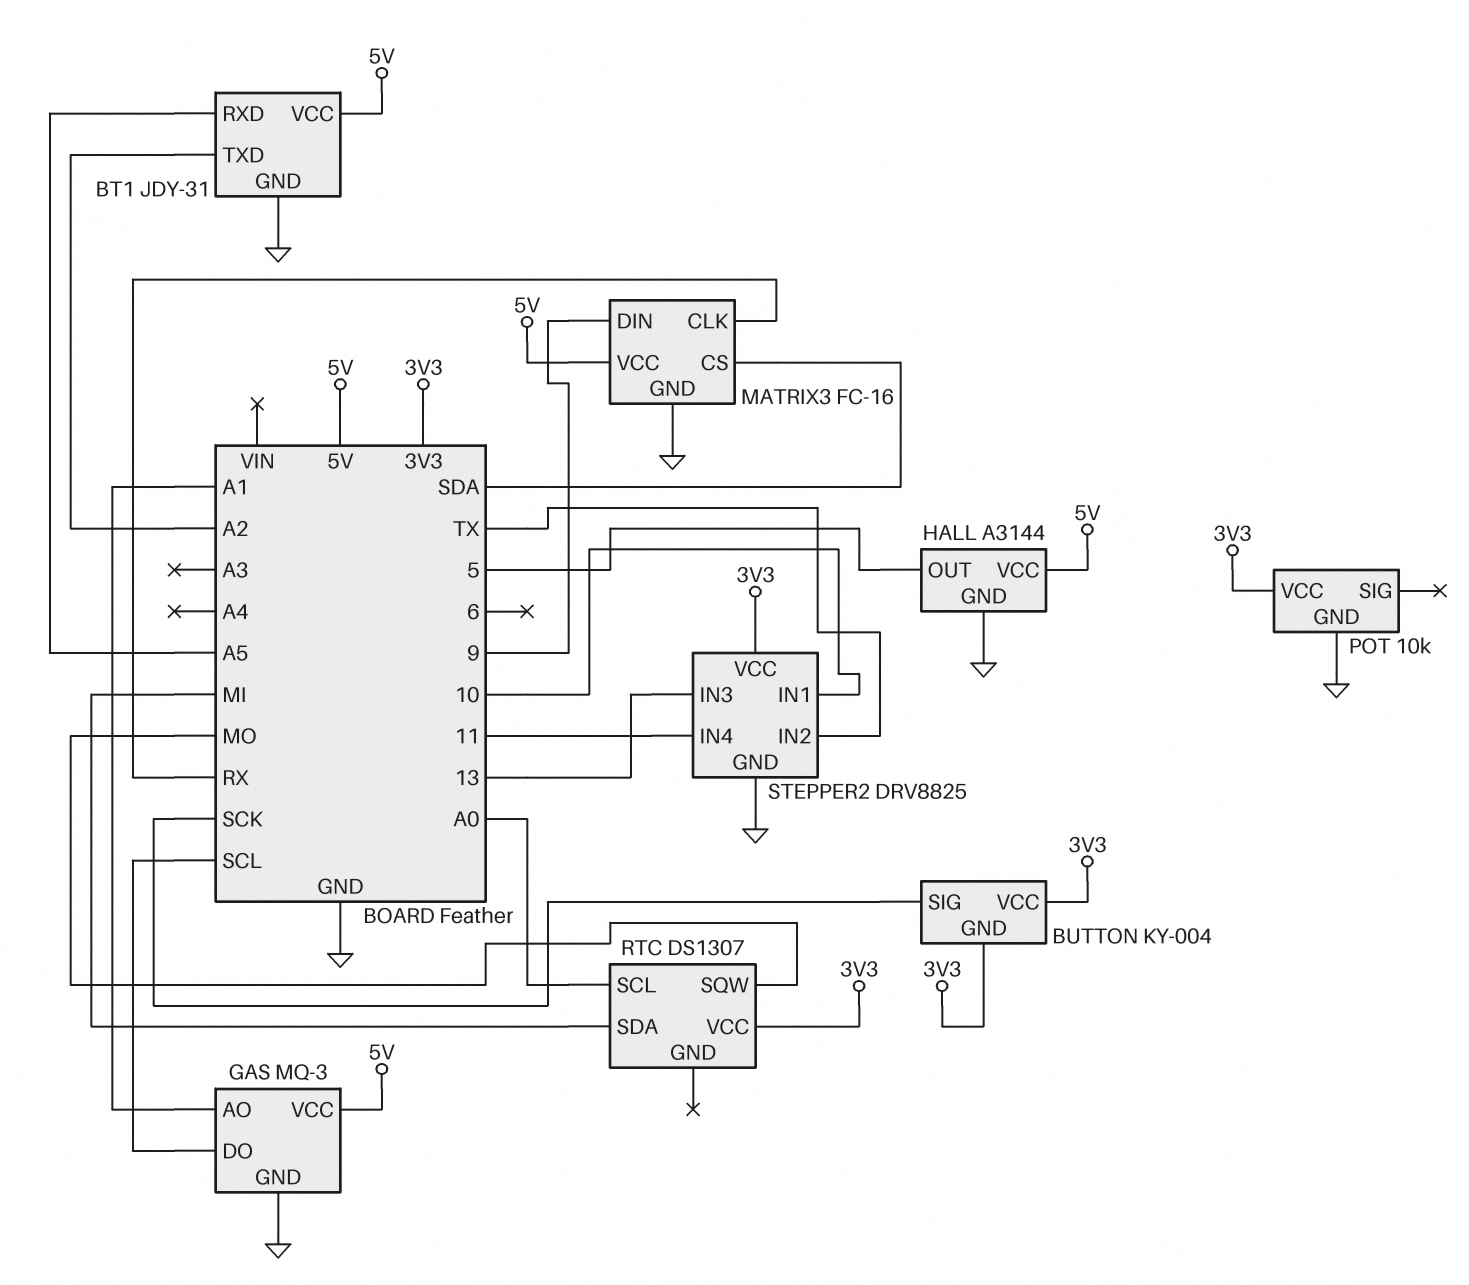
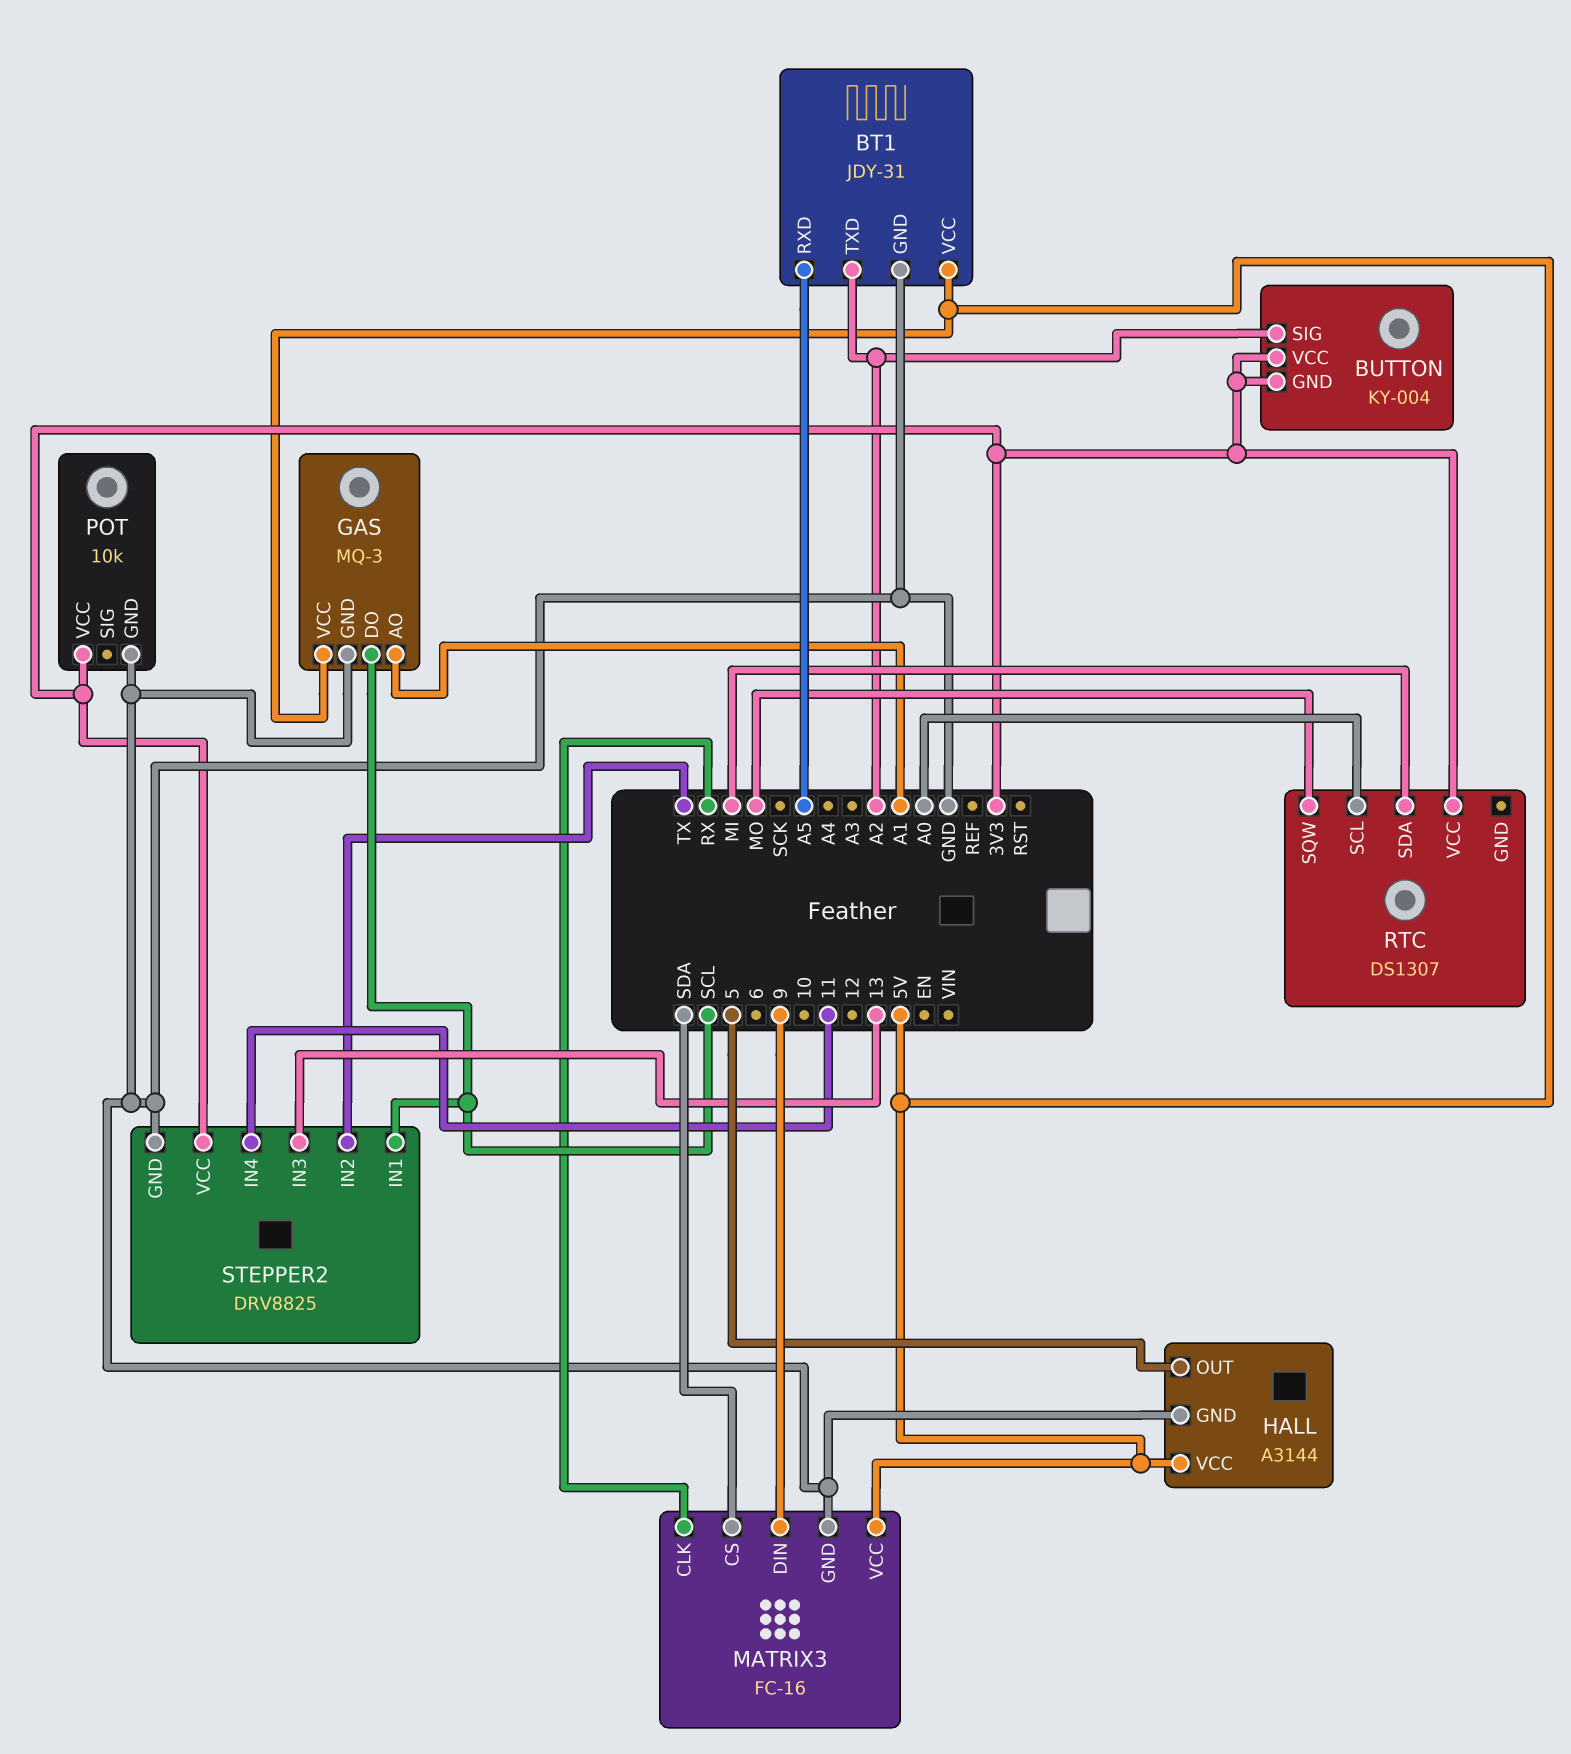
BUTTON pin SIG: SCK -> A2
STEPPER2 pin IN1: 10 -> SCL

